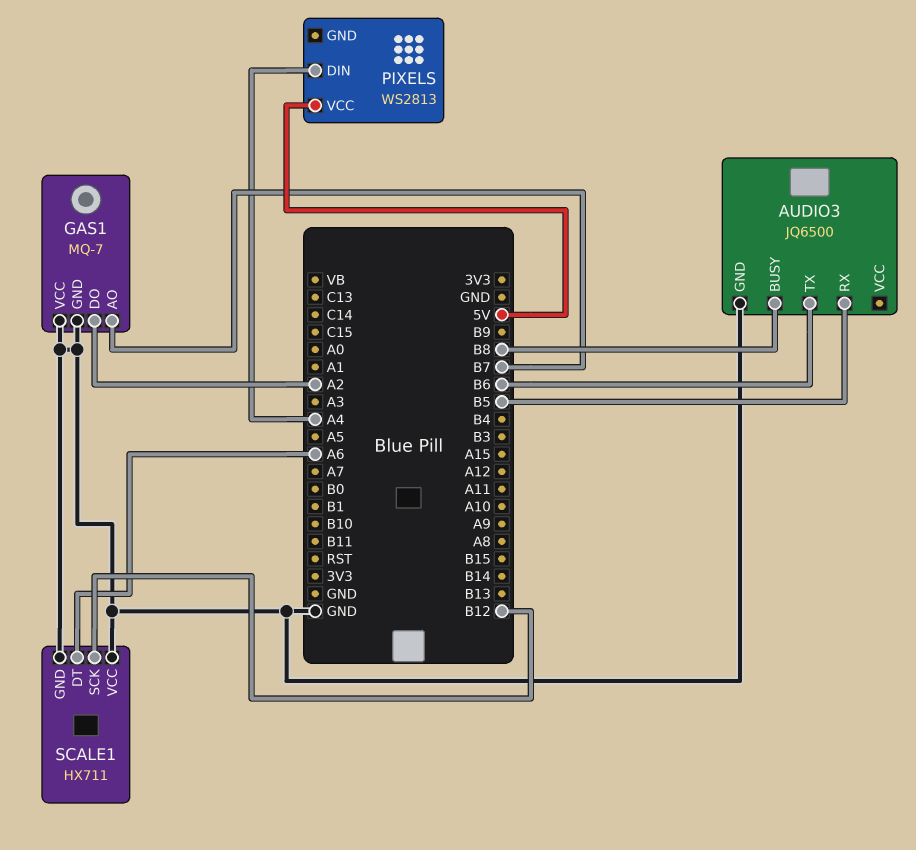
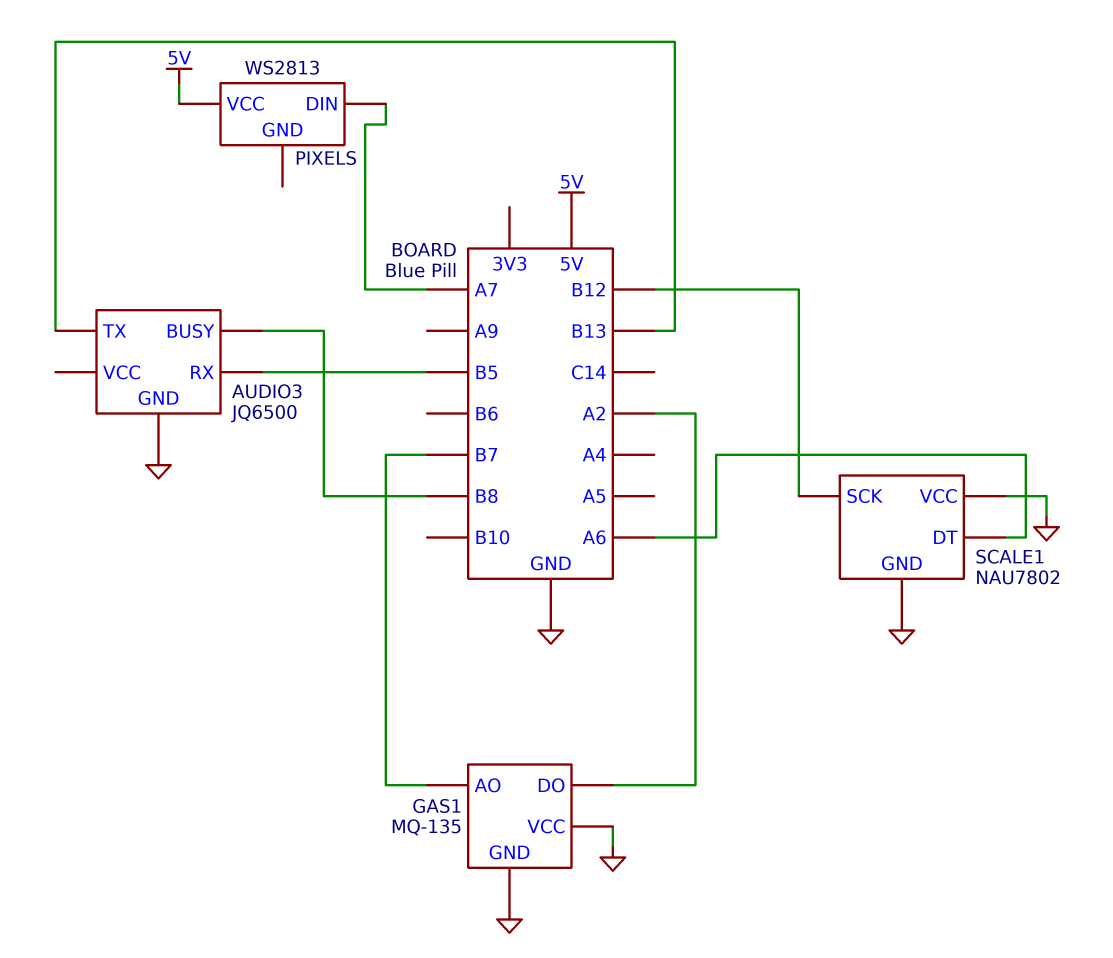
AUDIO3 pin TX: B6 -> B13
GAS1: MQ-7 -> MQ-135
PIXELS pin DIN: A4 -> A7
SCALE1: HX711 -> NAU7802

